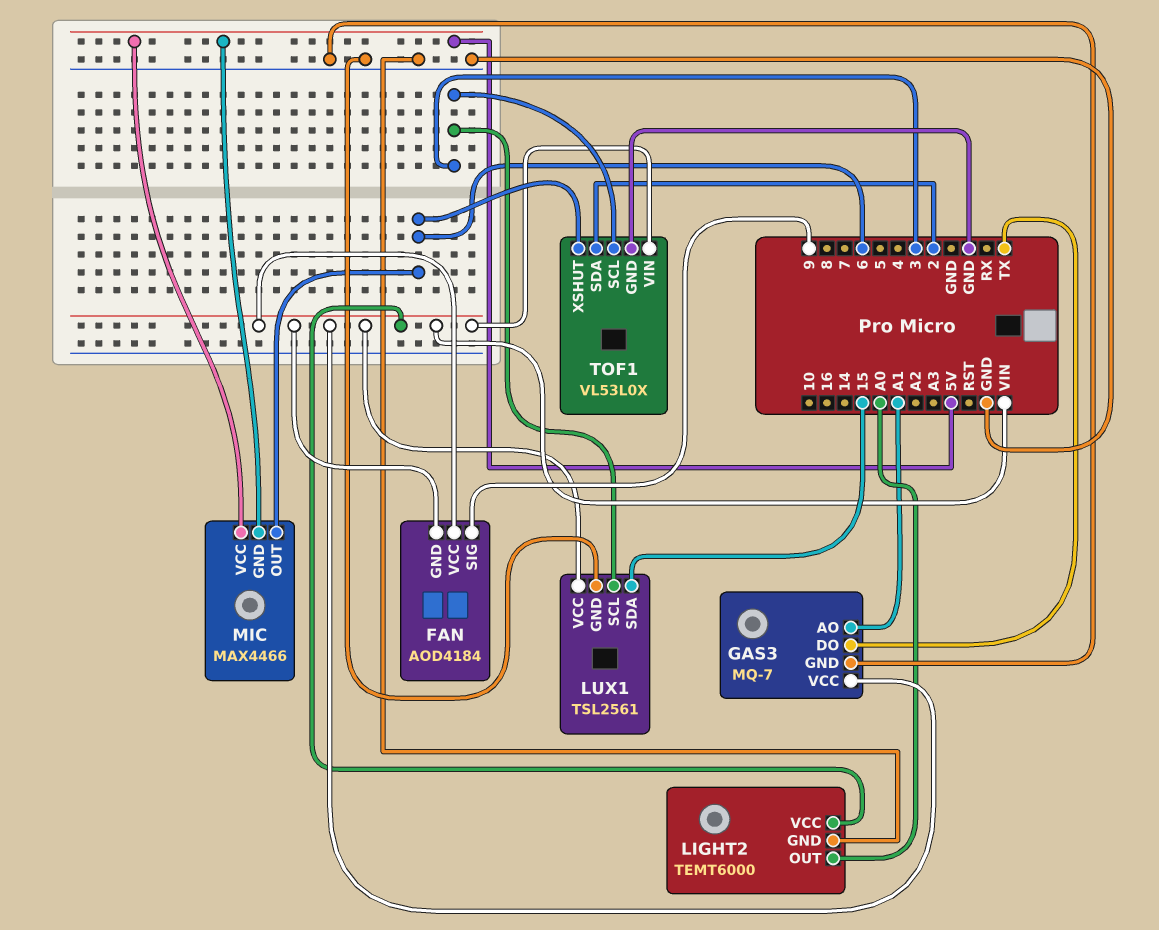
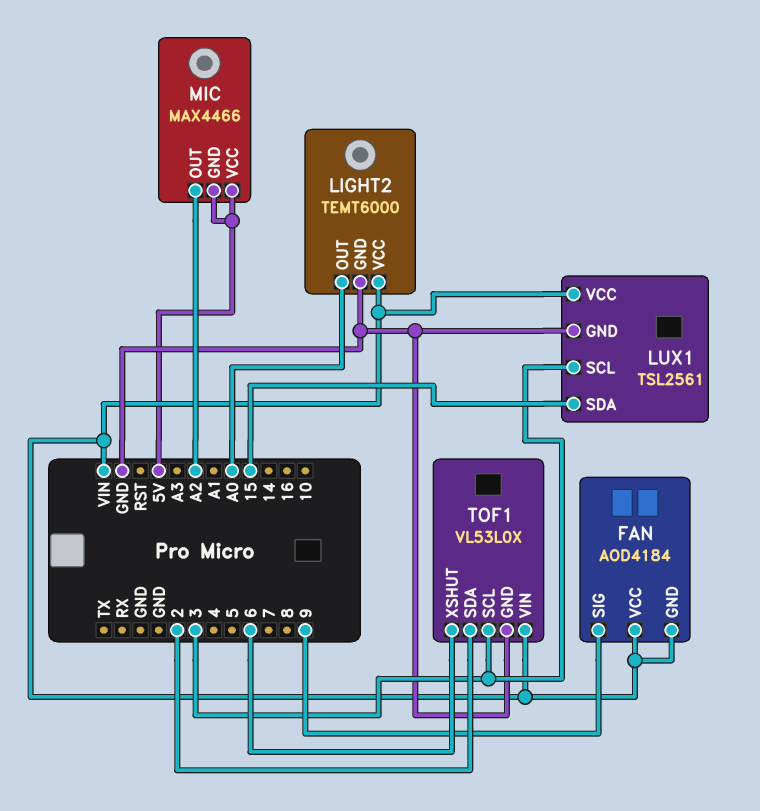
GAS3: MQ-7 -> none
GAS3 pin AO: A1 -> none
GAS3 pin DO: TX -> none
GAS3 pin GND: GND -> none
GAS3 pin VCC: VIN -> none
MIC pin OUT: 6 -> A2

